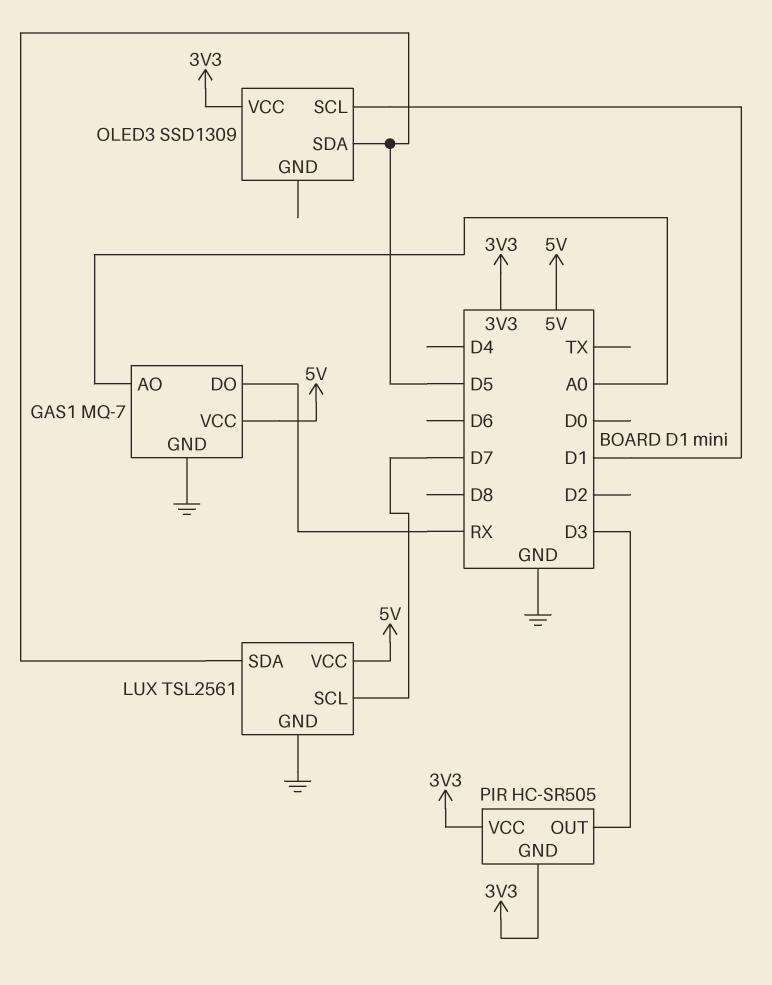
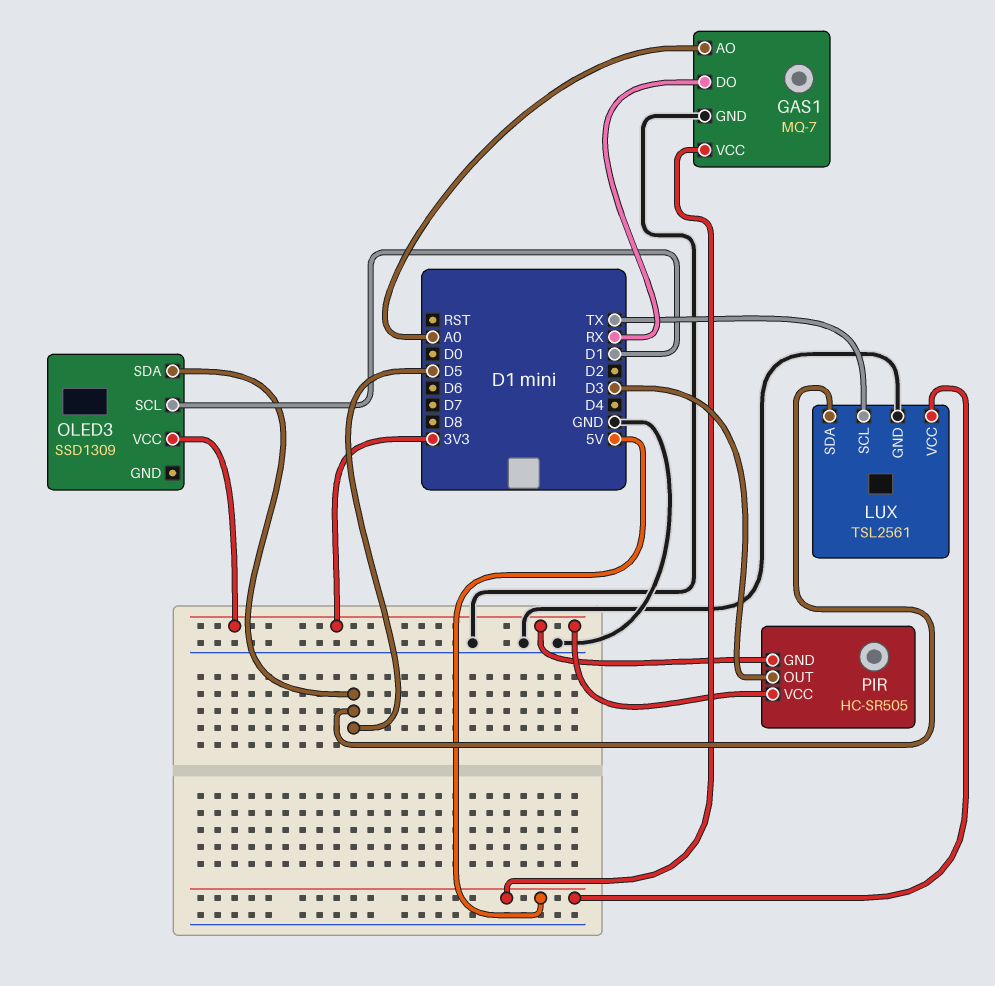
LUX pin SCL: D7 -> TX

